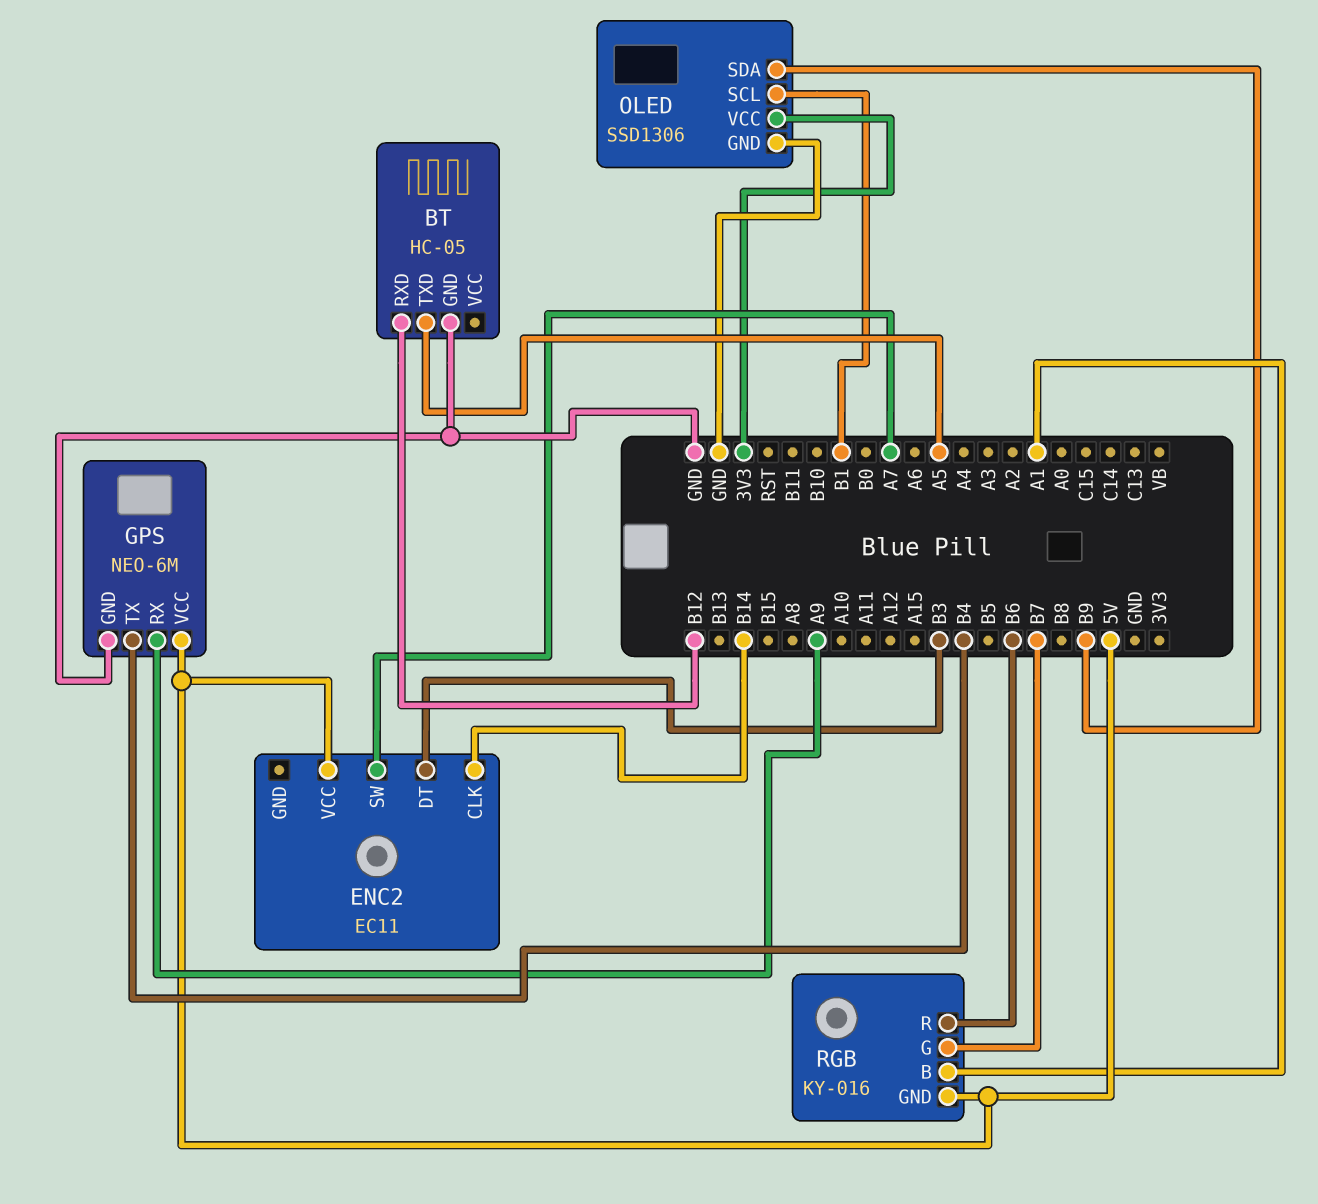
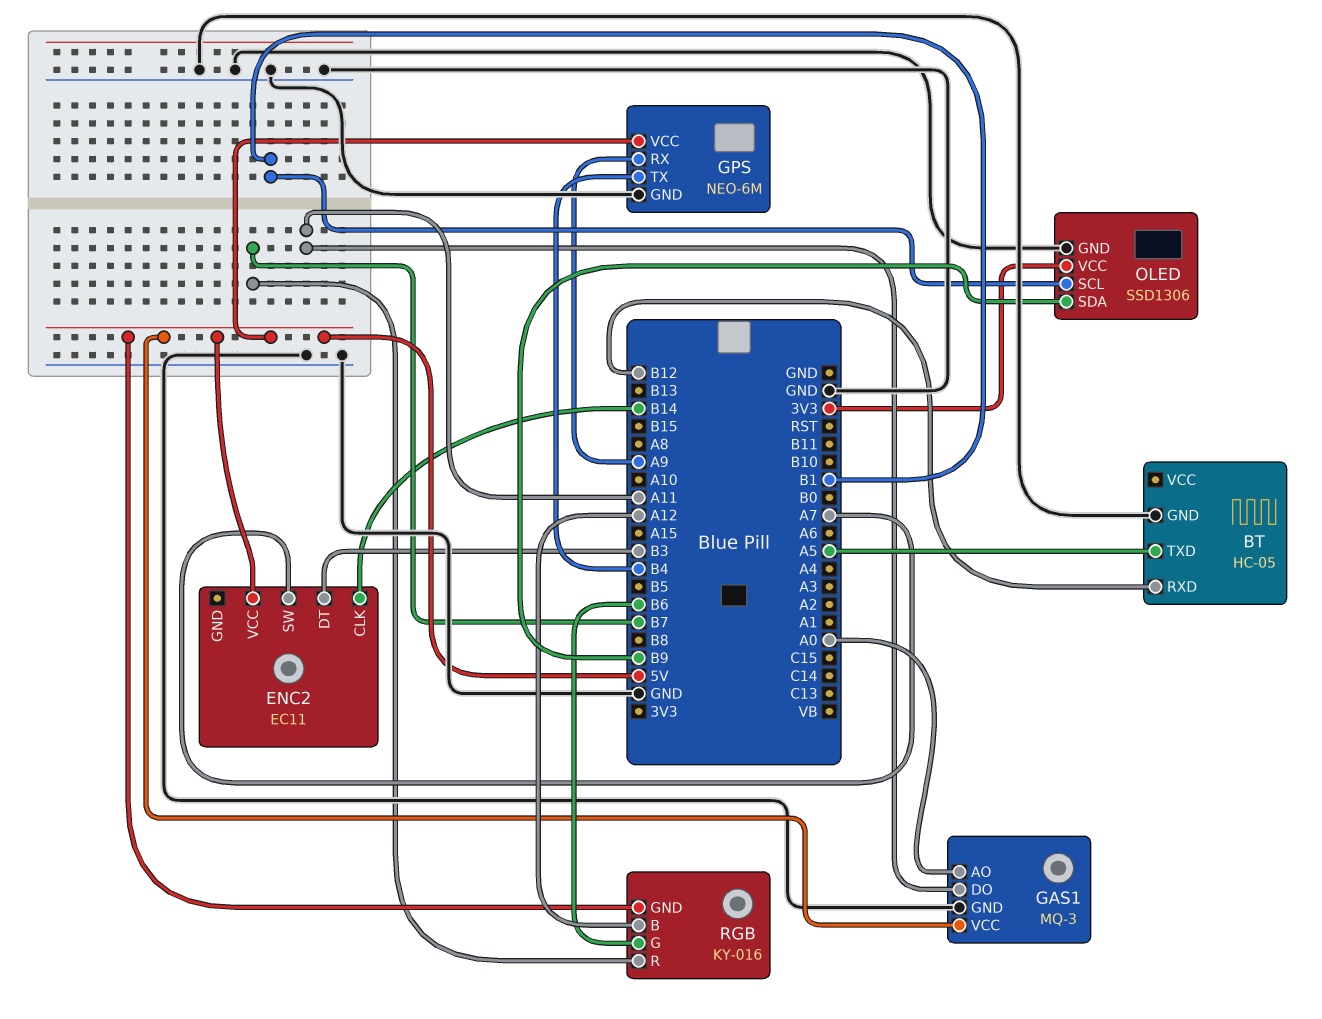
GAS1: none -> MQ-3
GAS1 pin AO: none -> A0
GAS1 pin DO: none -> A11
GAS1 pin GND: none -> GND
GAS1 pin VCC: none -> 5V
RGB pin B: A1 -> A12
RGB pin G: B7 -> B6
RGB pin R: B6 -> B7

